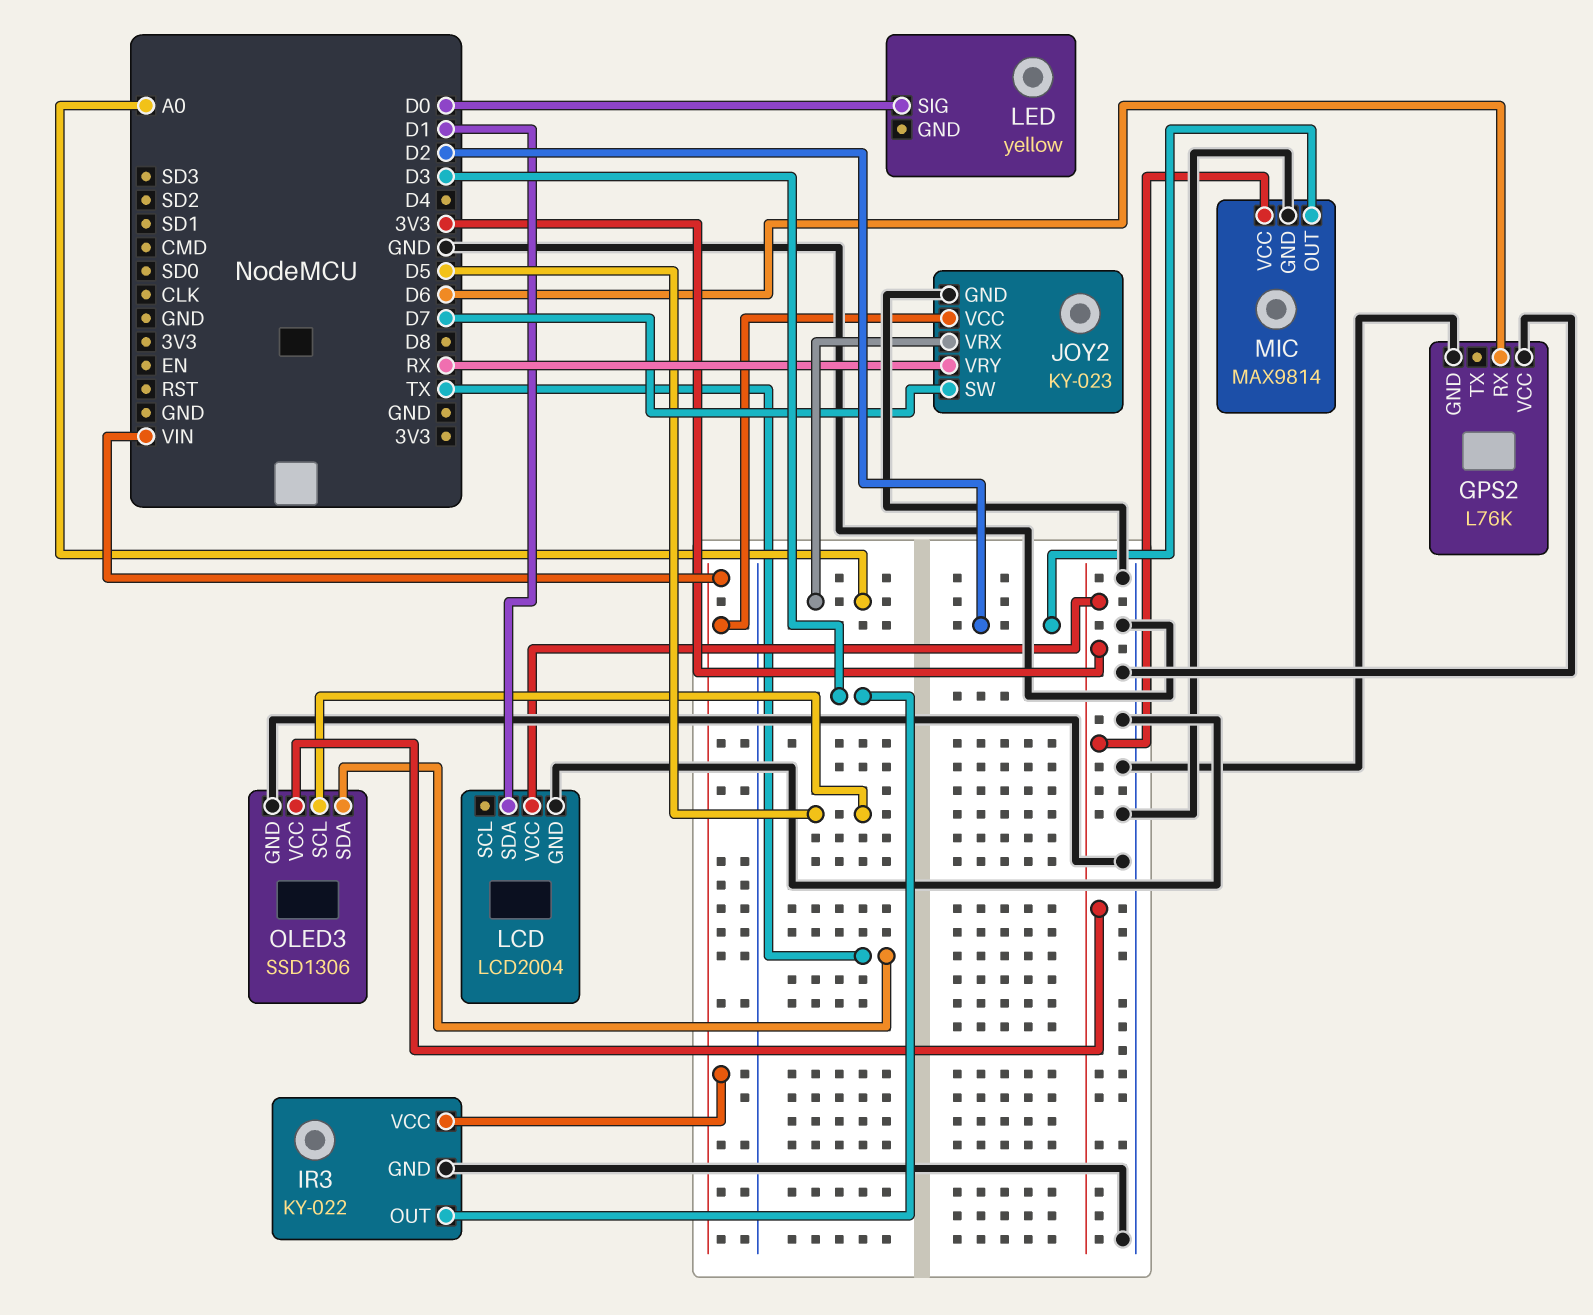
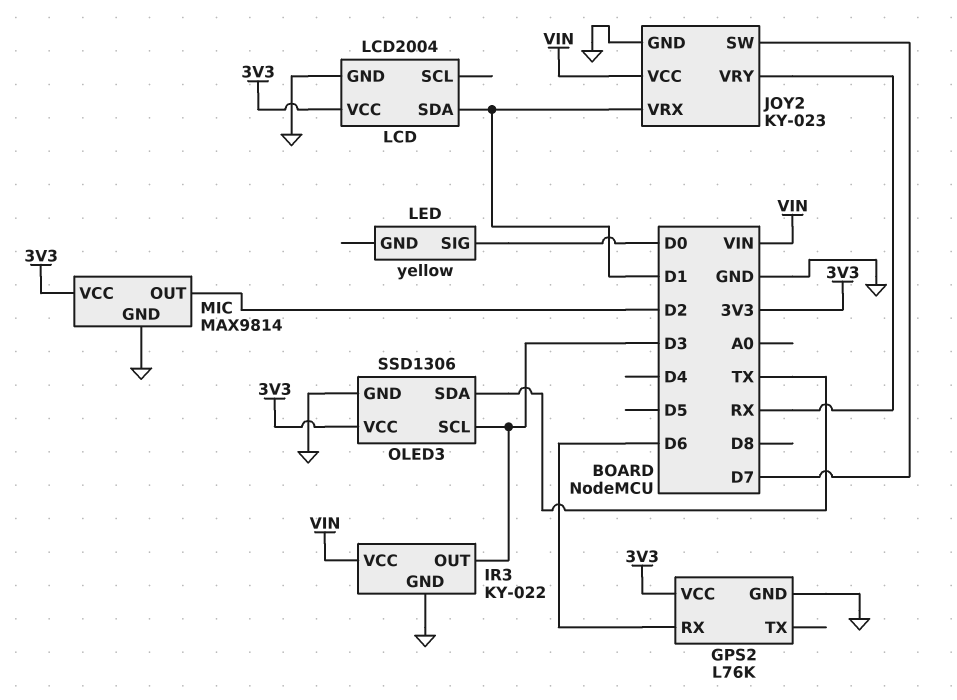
GPS2 pin VCC: GND -> 3V3
JOY2 pin VRX: A0 -> D1
OLED3 pin SCL: D5 -> D3

